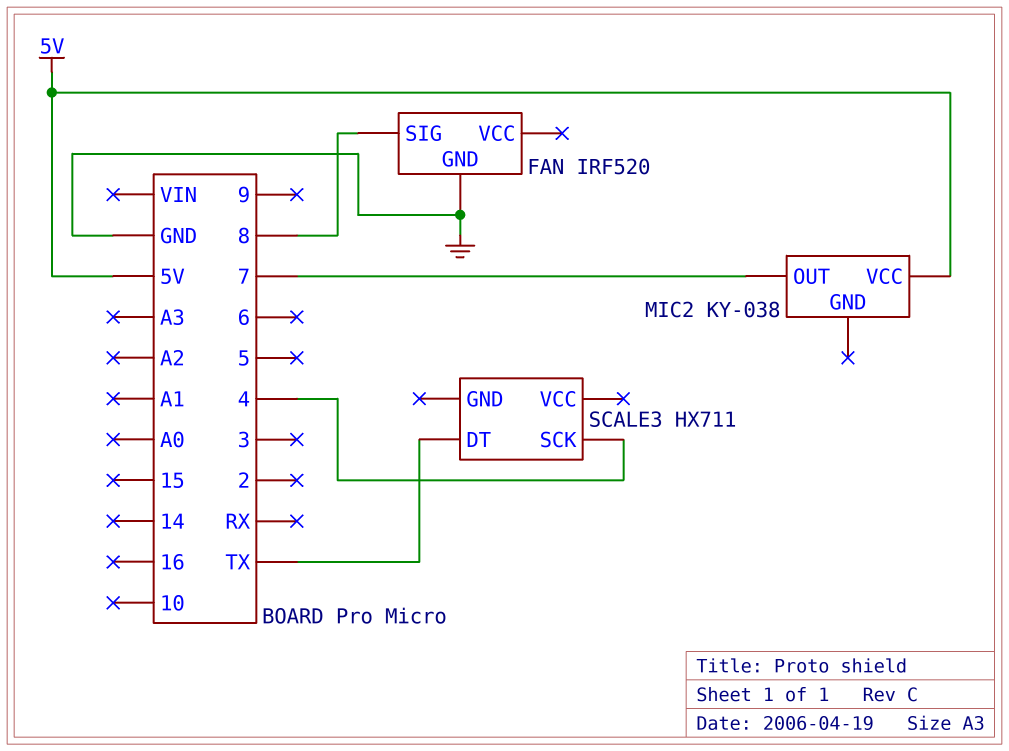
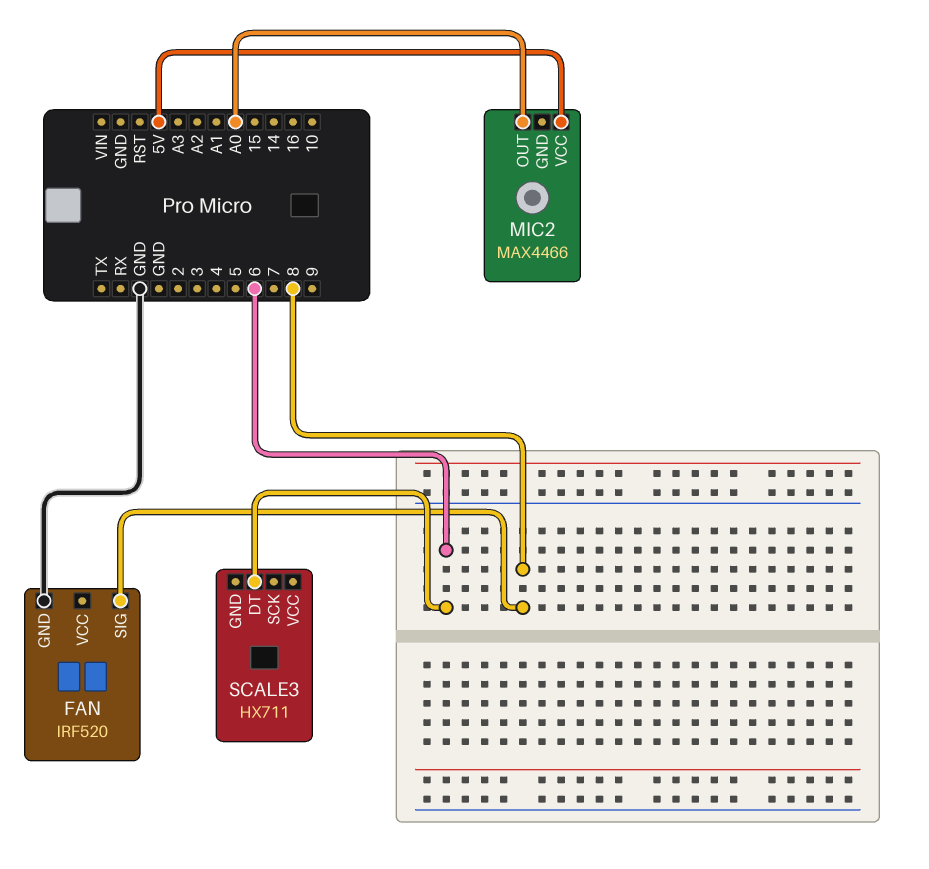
MIC2: KY-038 -> MAX4466
MIC2 pin OUT: 7 -> A0
SCALE3 pin DT: TX -> 6
SCALE3 pin SCK: 4 -> none

